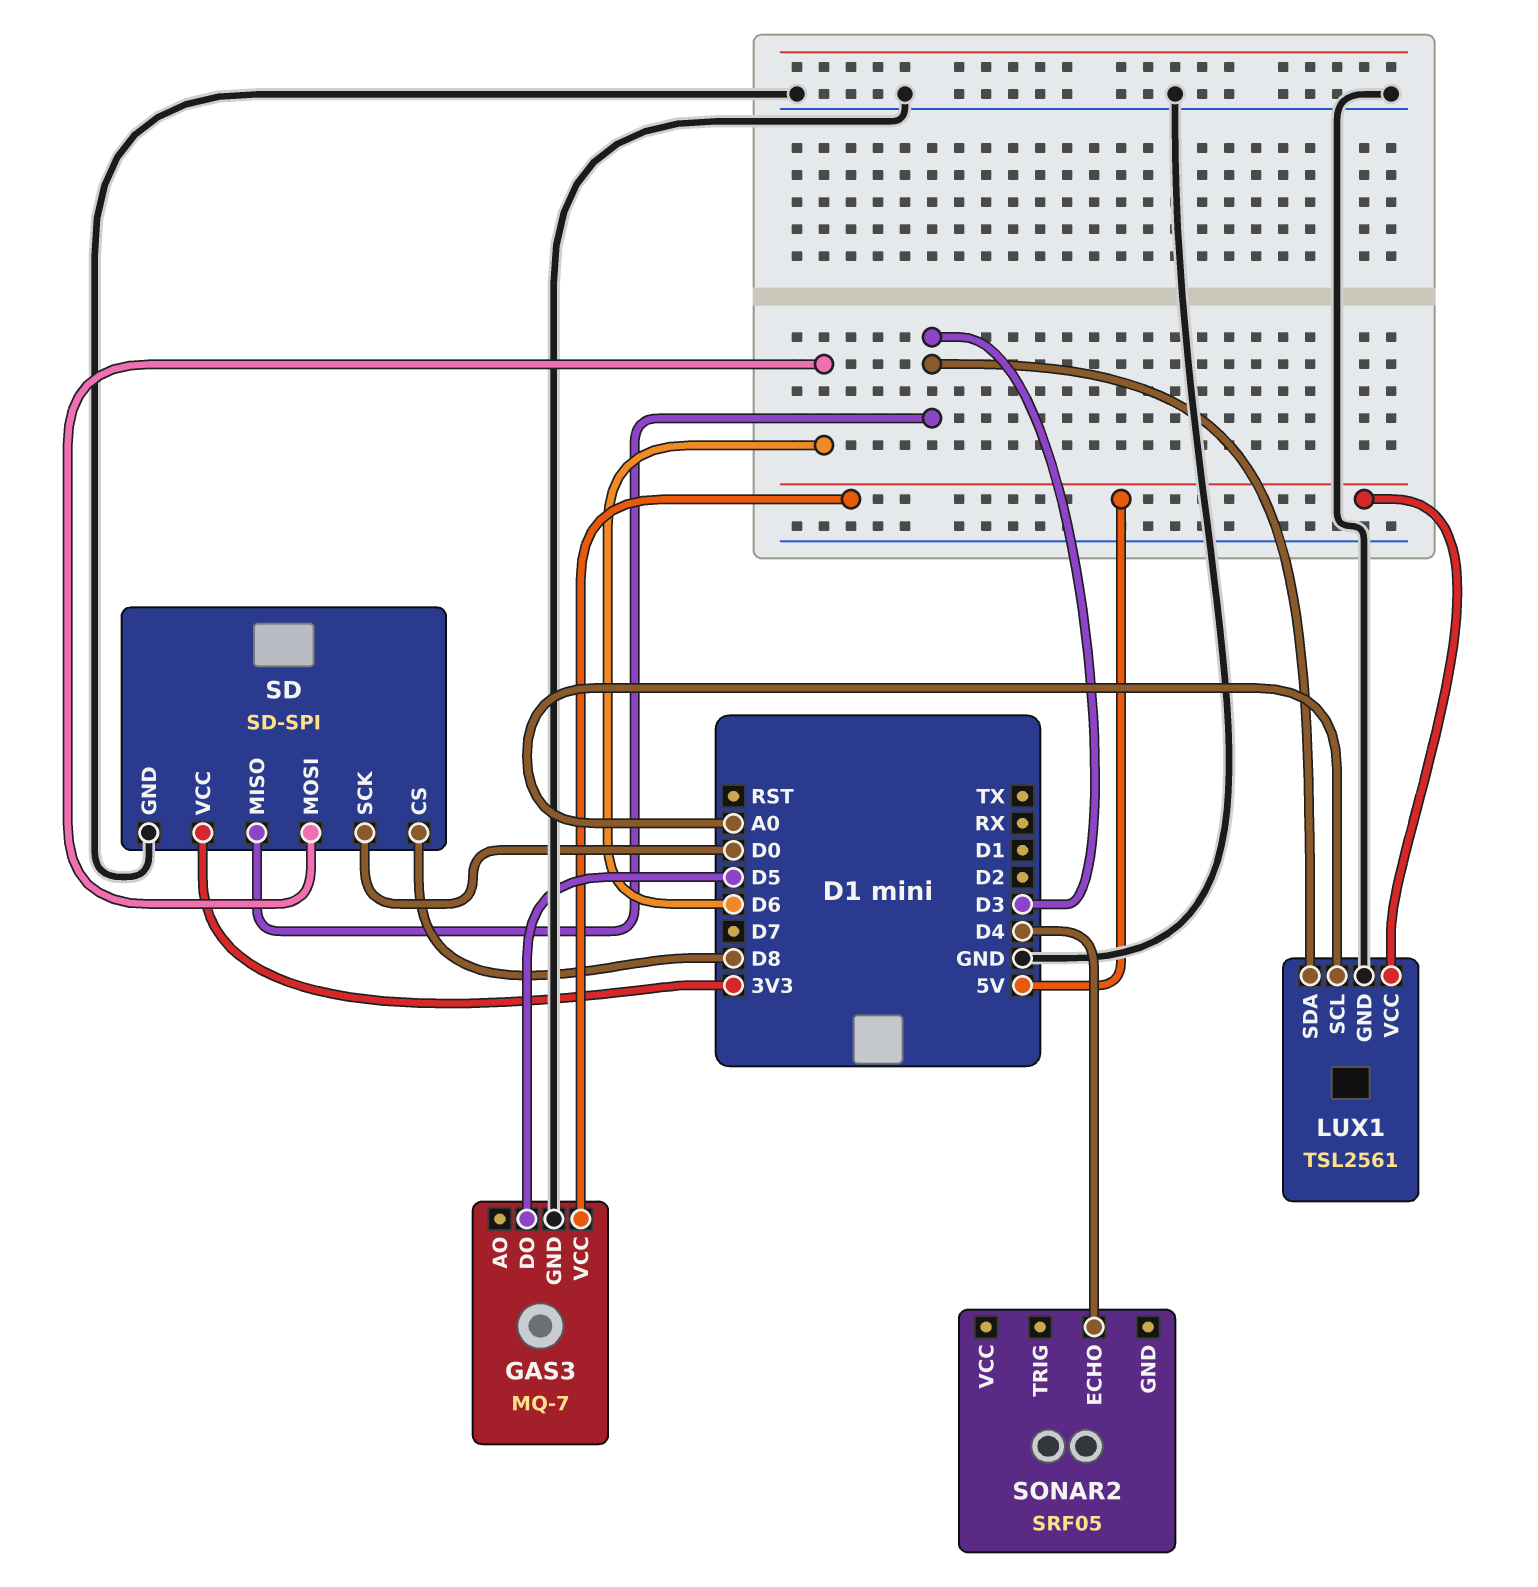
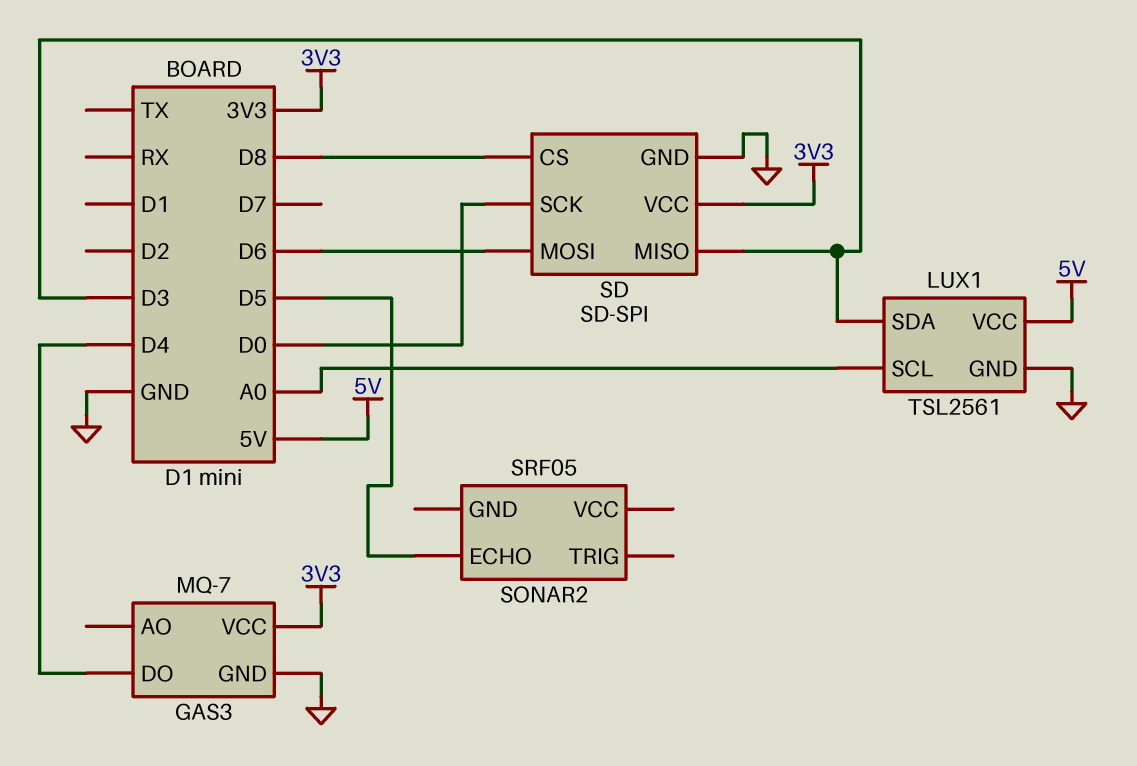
GAS3 pin DO: D5 -> D4
GAS3 pin VCC: 5V -> 3V3
SONAR2 pin ECHO: D4 -> D5

